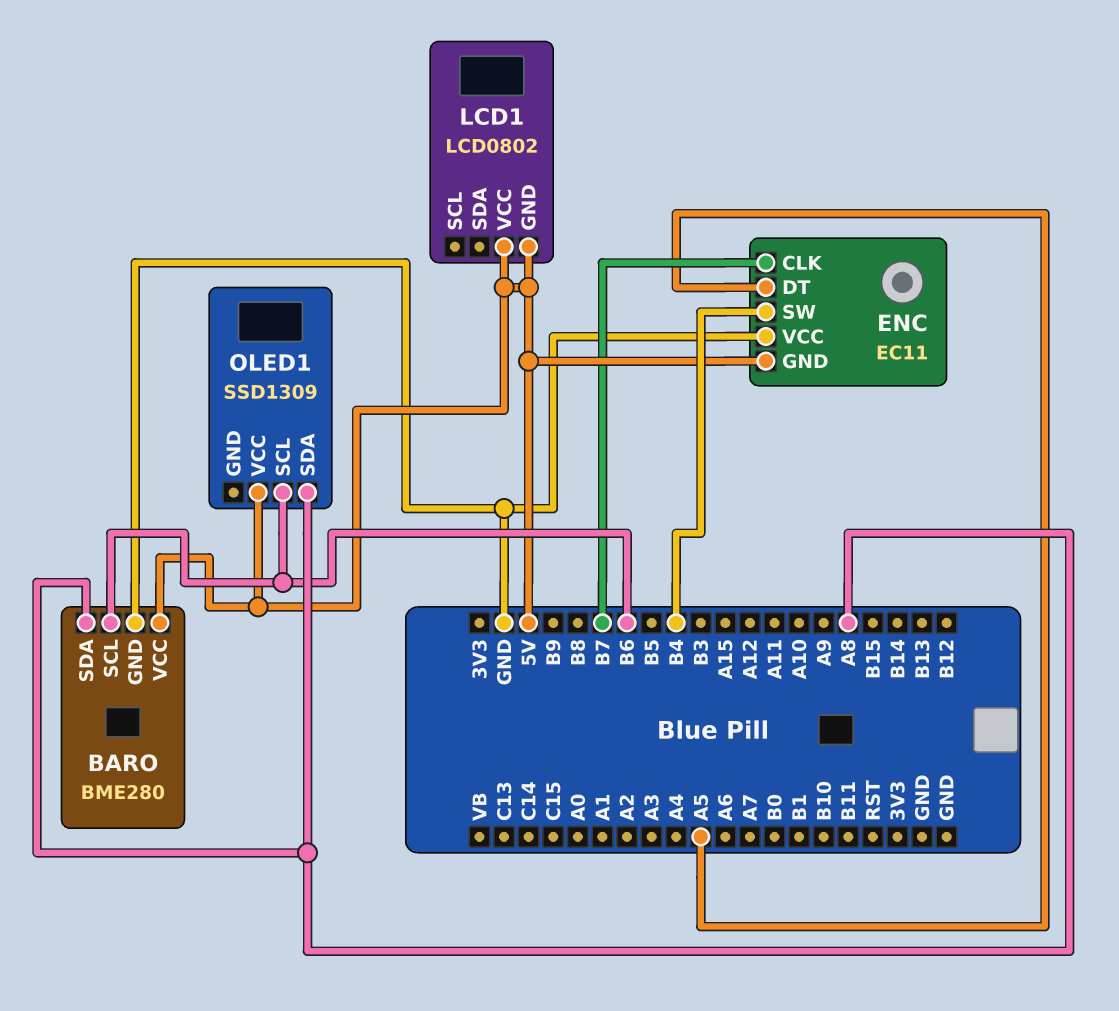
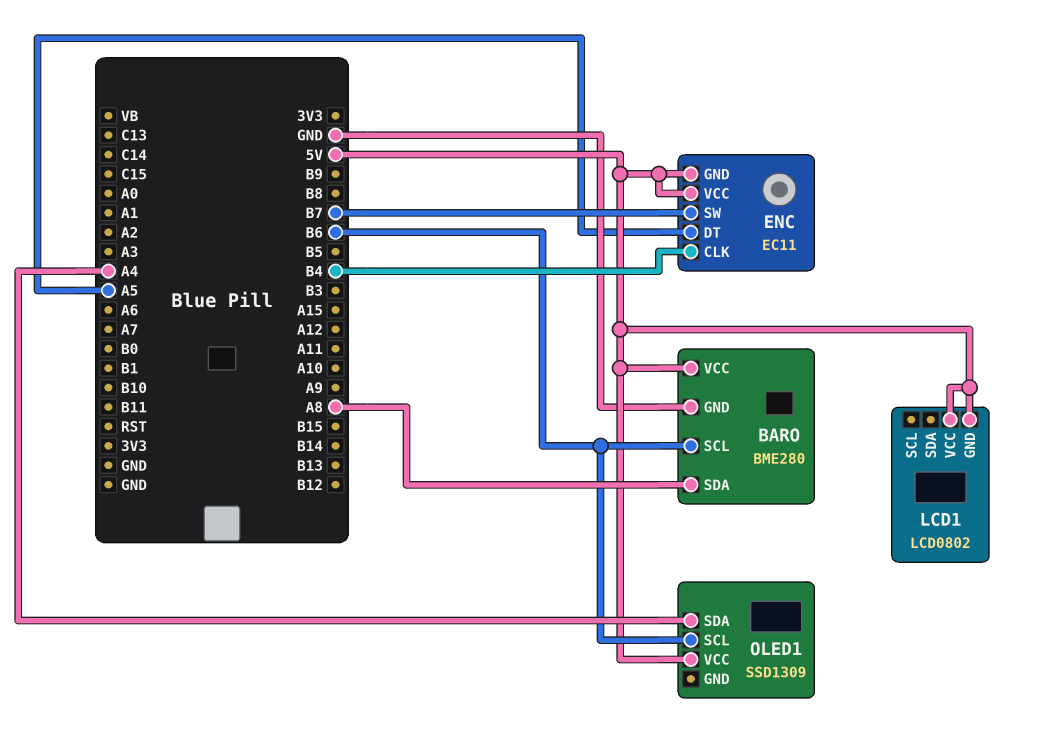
ENC pin CLK: B7 -> B4
ENC pin SW: B4 -> B7
ENC pin VCC: GND -> 5V
OLED1 pin SDA: A8 -> A4

